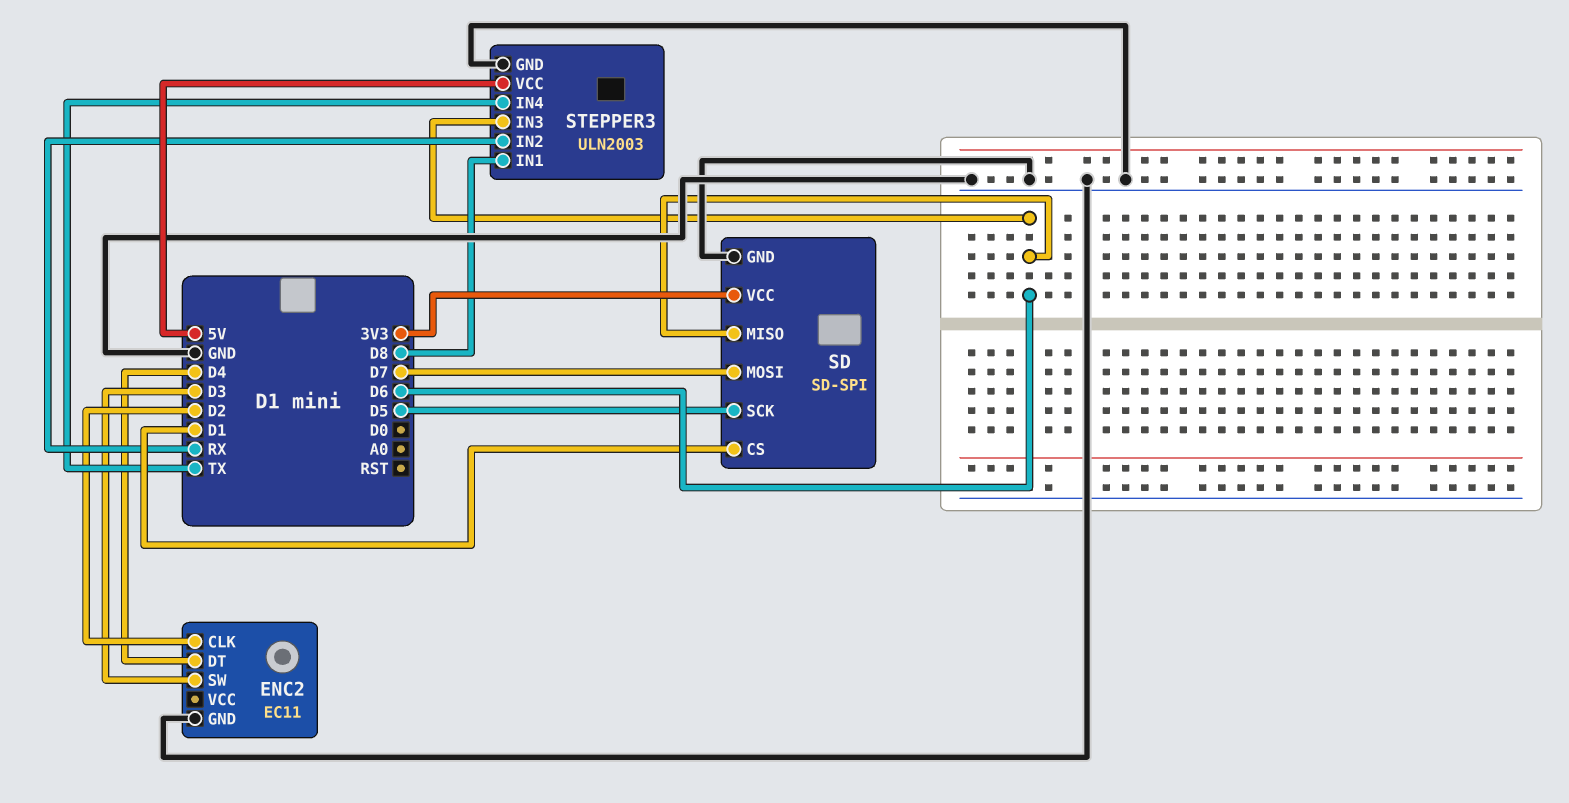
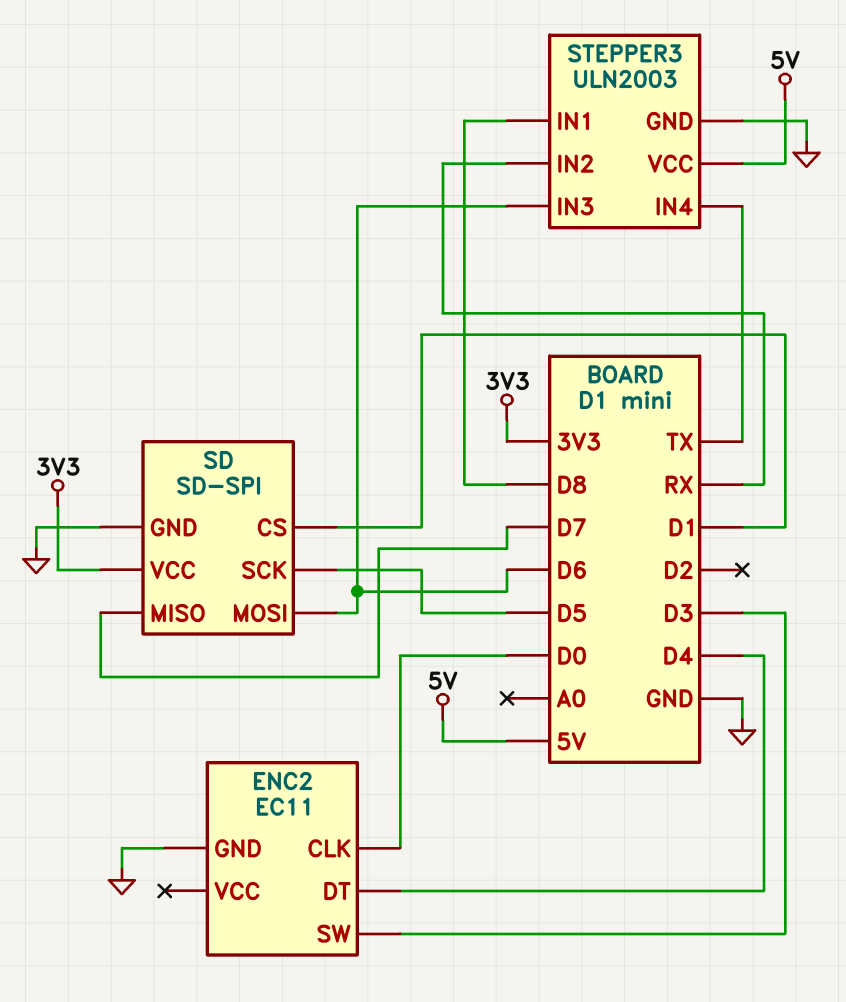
ENC2 pin CLK: D2 -> D0
SD pin MISO: D6 -> D7
SD pin MOSI: D7 -> D6

